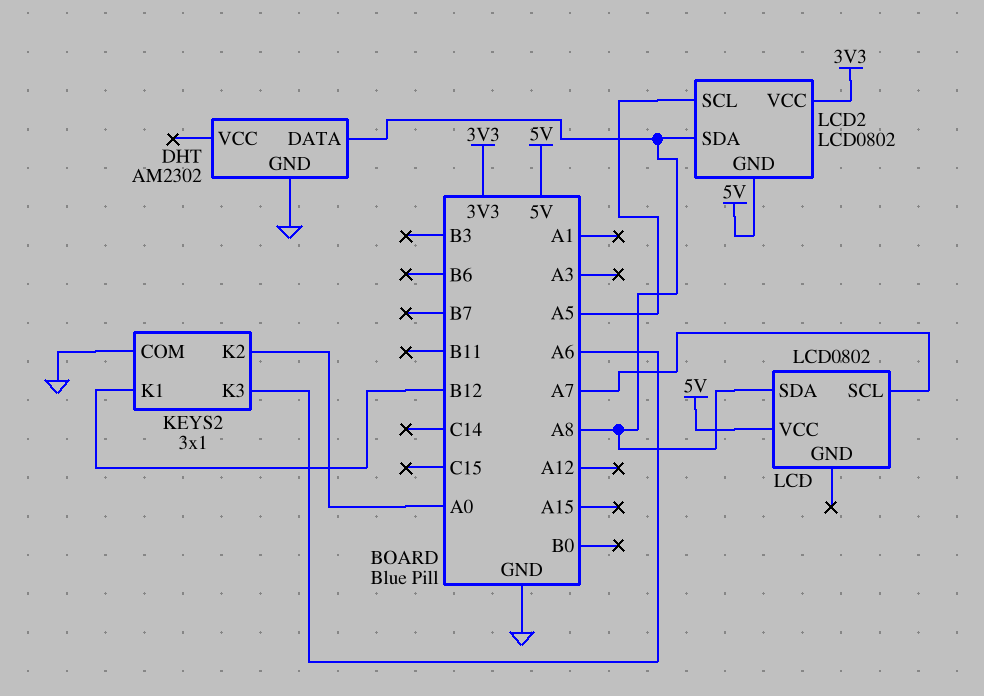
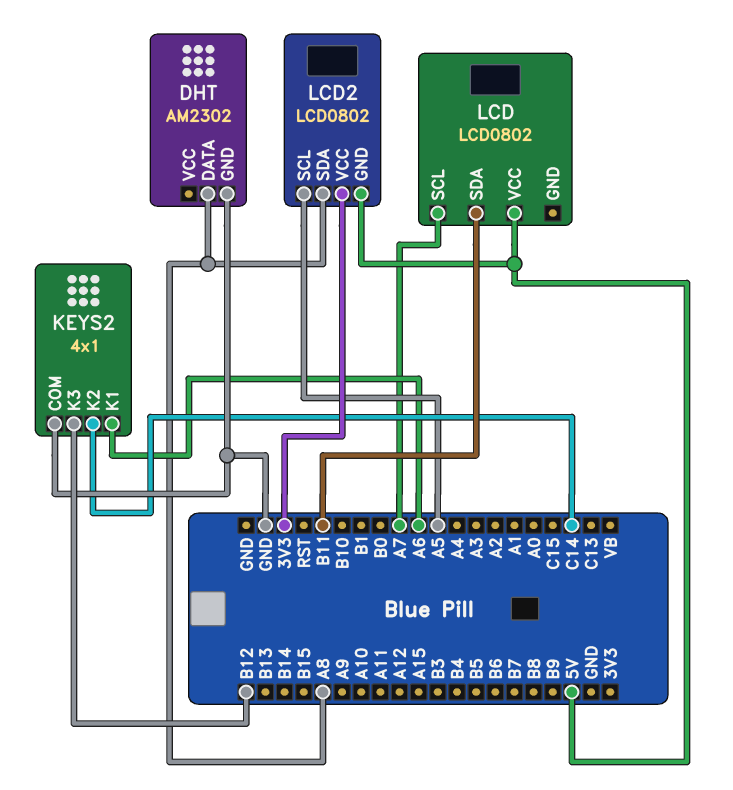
KEYS2: 3x1 -> 4x1
KEYS2 pin K1: B12 -> A6
KEYS2 pin K2: A0 -> C14
KEYS2 pin K3: A6 -> B12
LCD pin SDA: A8 -> B11

